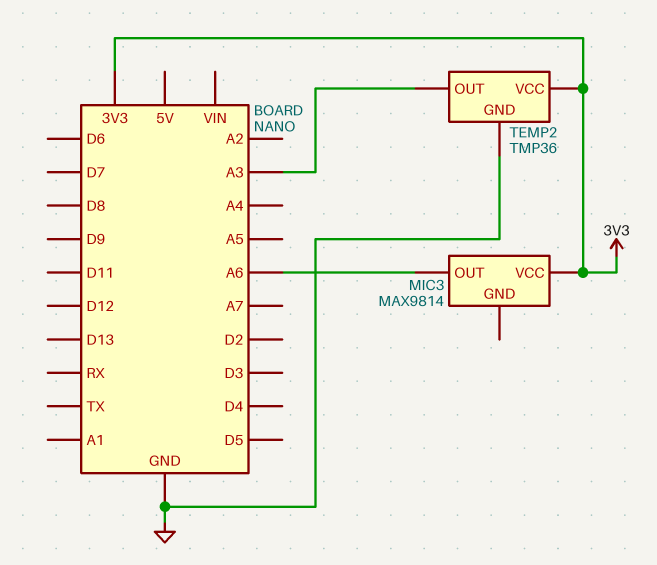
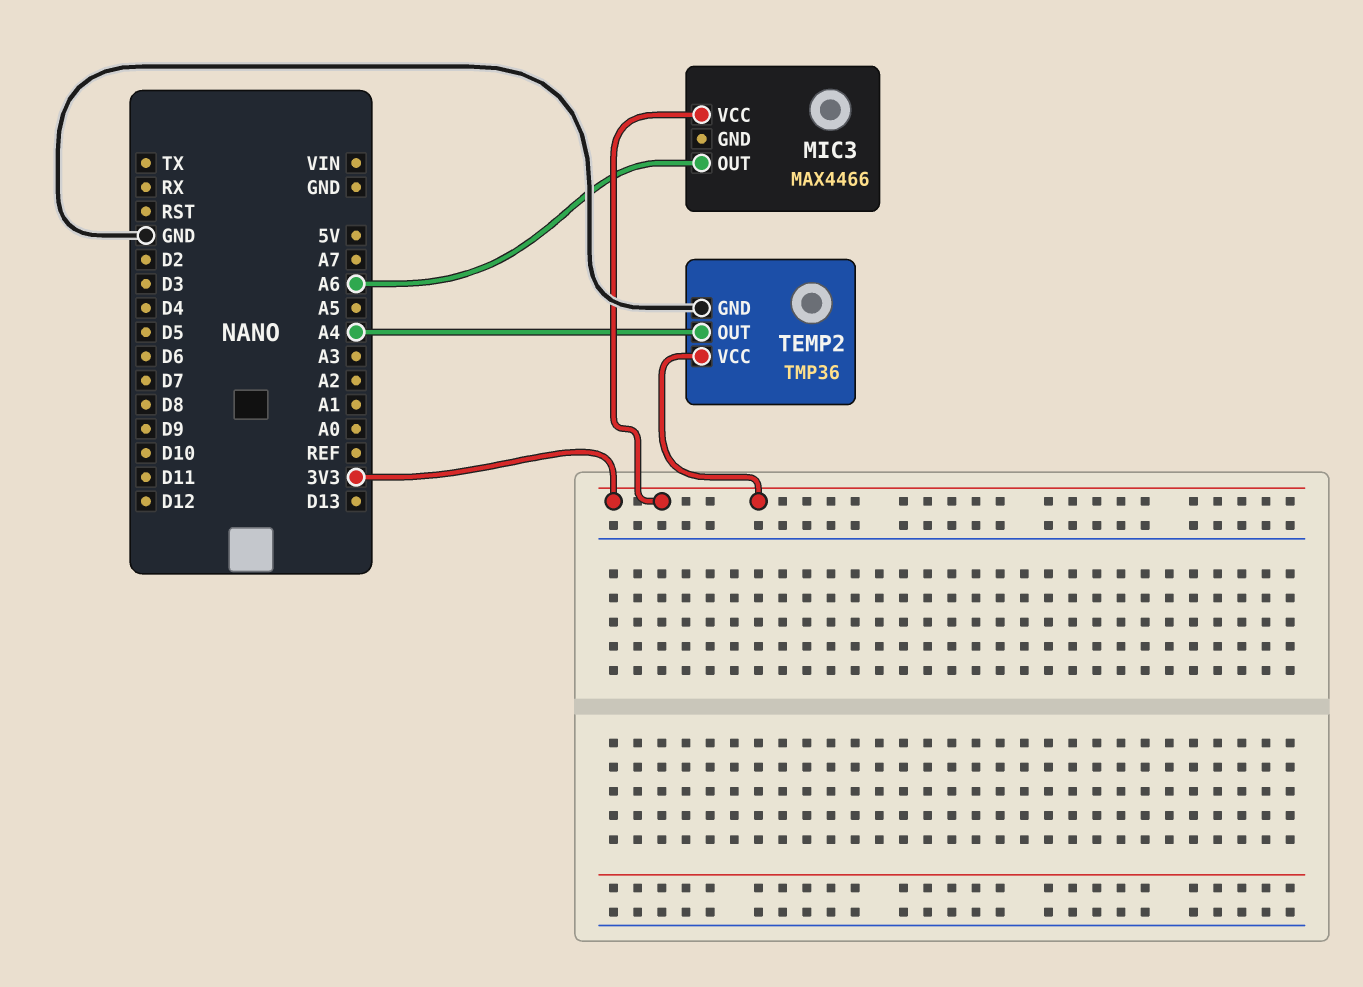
MIC3: MAX9814 -> MAX4466
TEMP2 pin OUT: A3 -> A4

